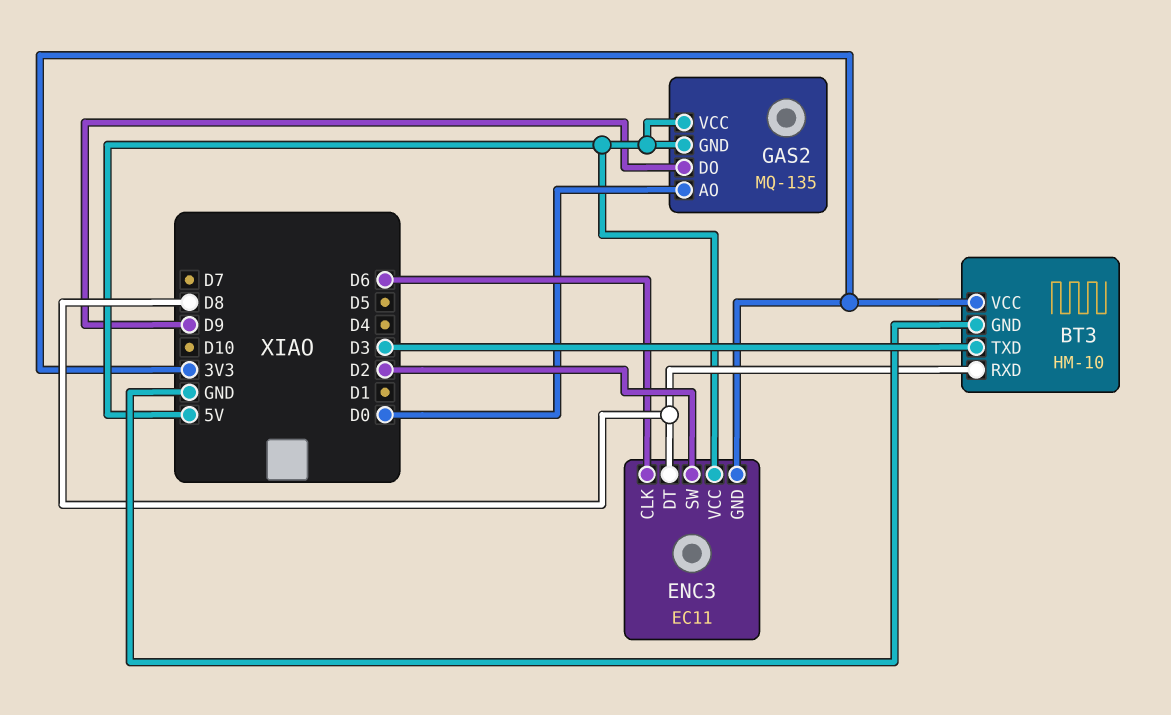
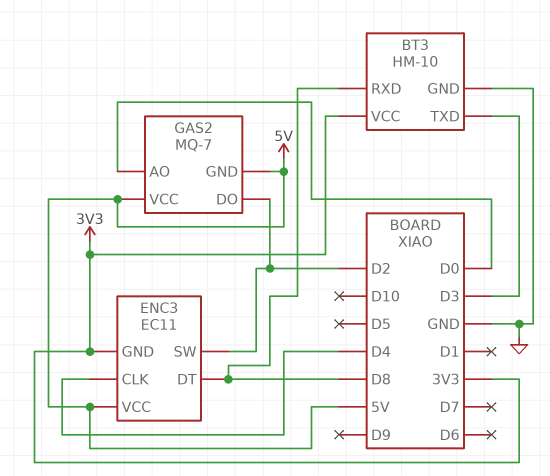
ENC3 pin CLK: D6 -> D4
GAS2: MQ-135 -> MQ-7
GAS2 pin DO: D9 -> D2

